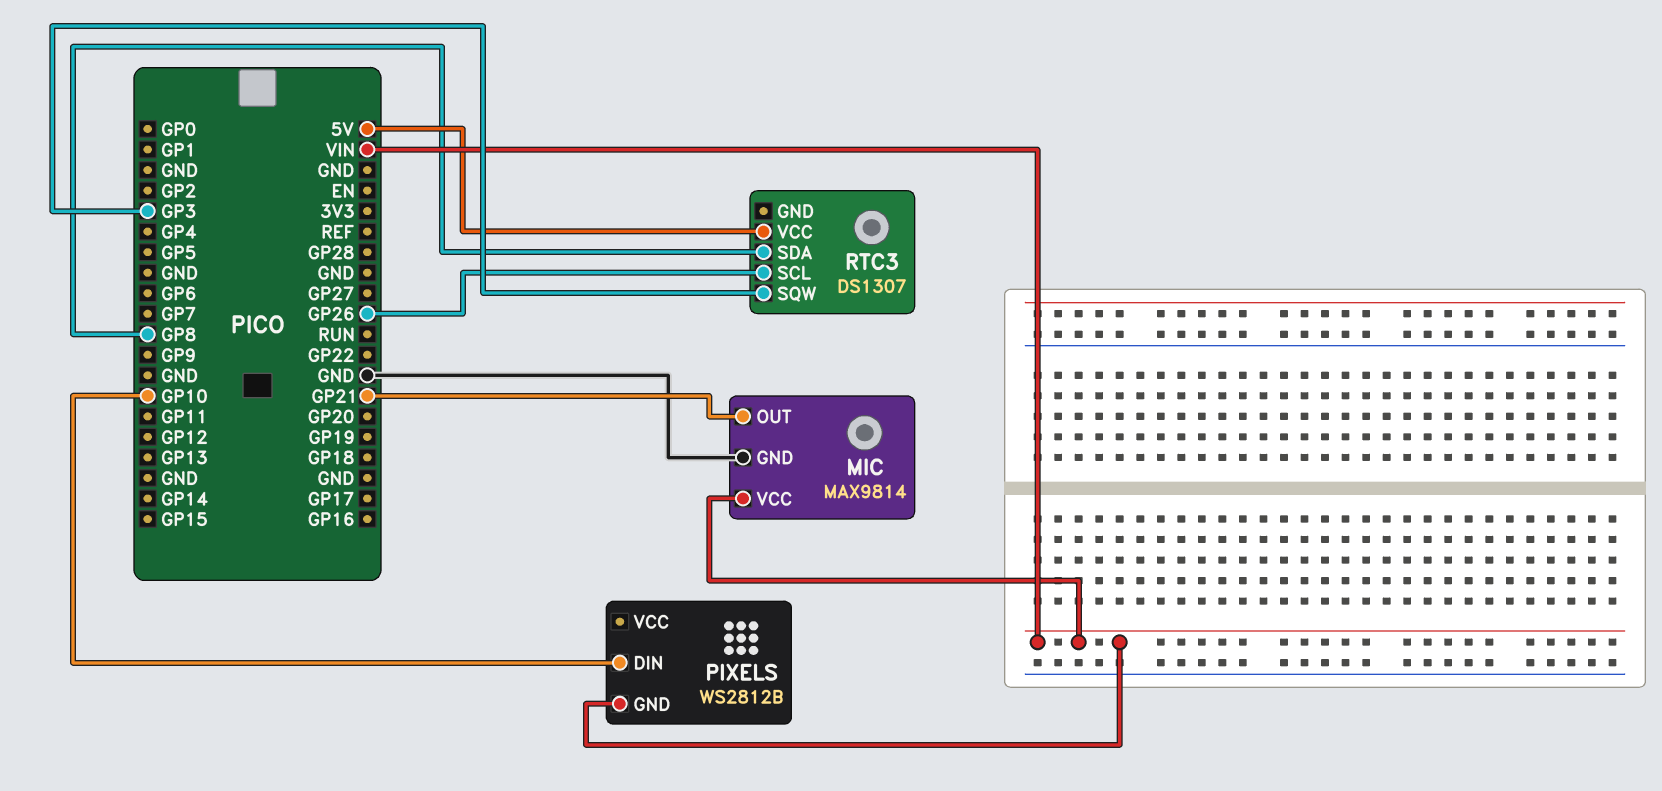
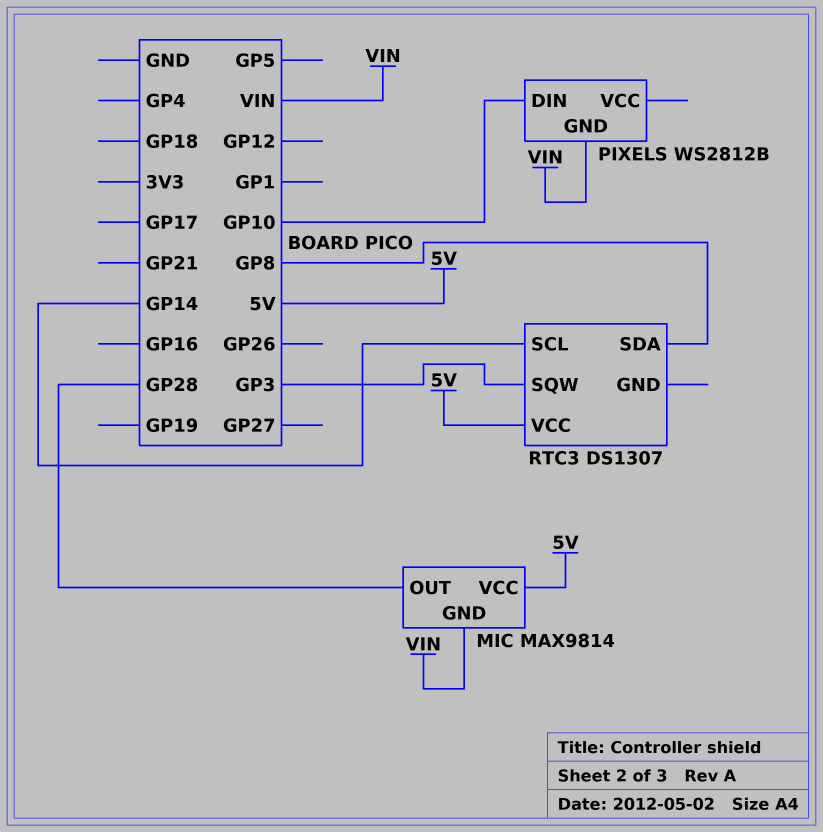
MIC pin GND: GND -> VIN
MIC pin OUT: GP21 -> GP28
MIC pin VCC: VIN -> 5V
RTC3 pin SCL: GP26 -> GP14

